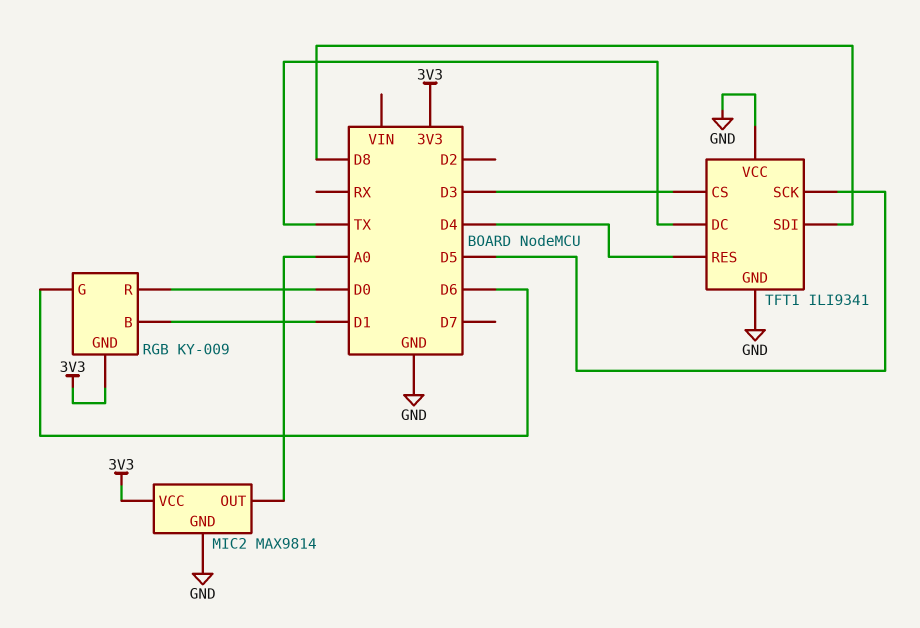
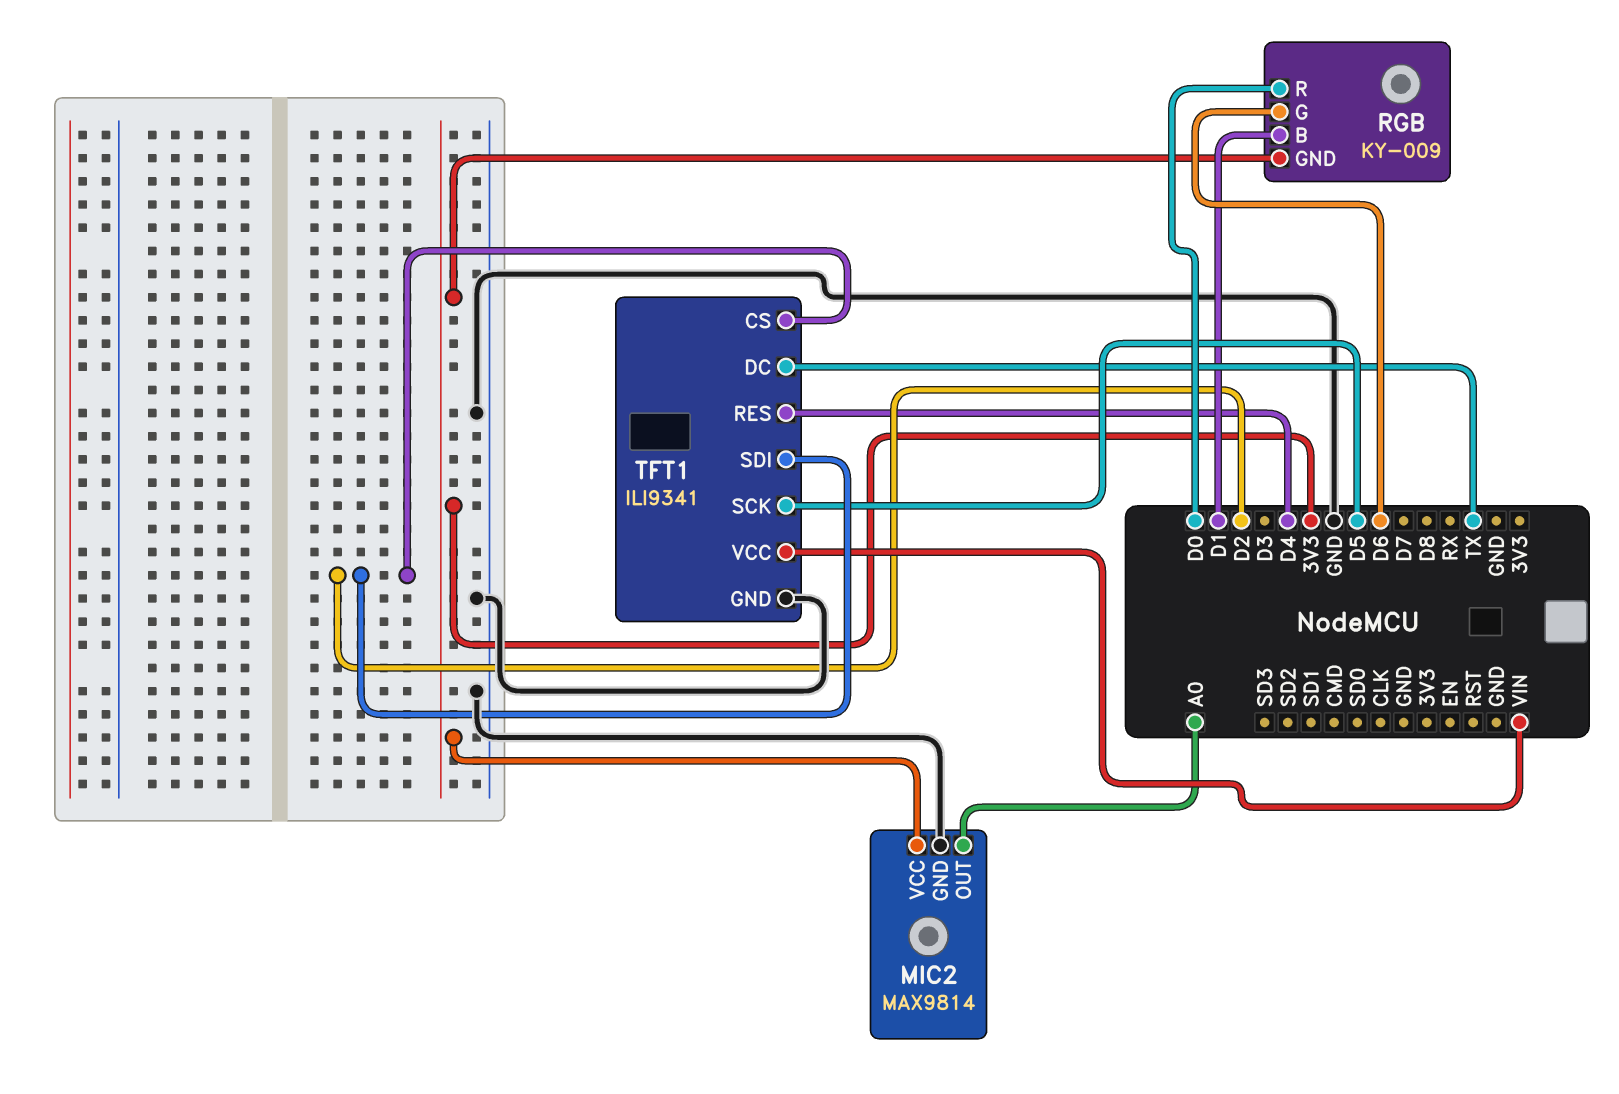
TFT1 pin CS: D3 -> D2
TFT1 pin SDI: D8 -> D2
TFT1 pin VCC: GND -> VIN

